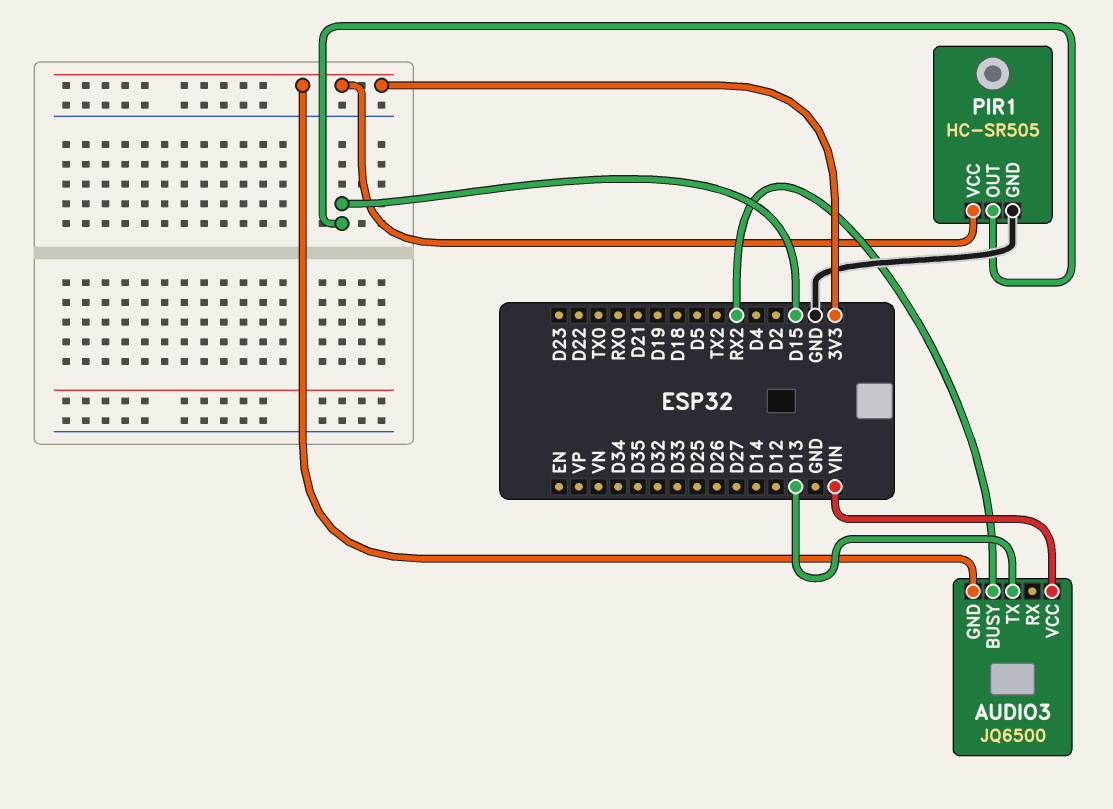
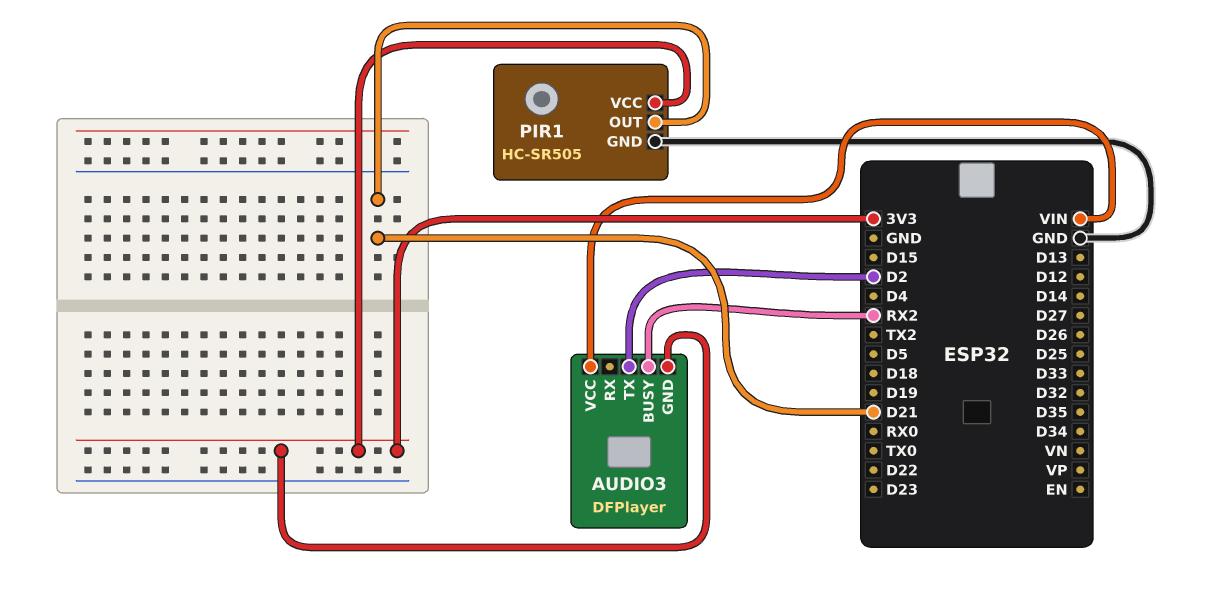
AUDIO3: JQ6500 -> DFPlayer
AUDIO3 pin TX: D13 -> D2
PIR1 pin OUT: D15 -> D21

